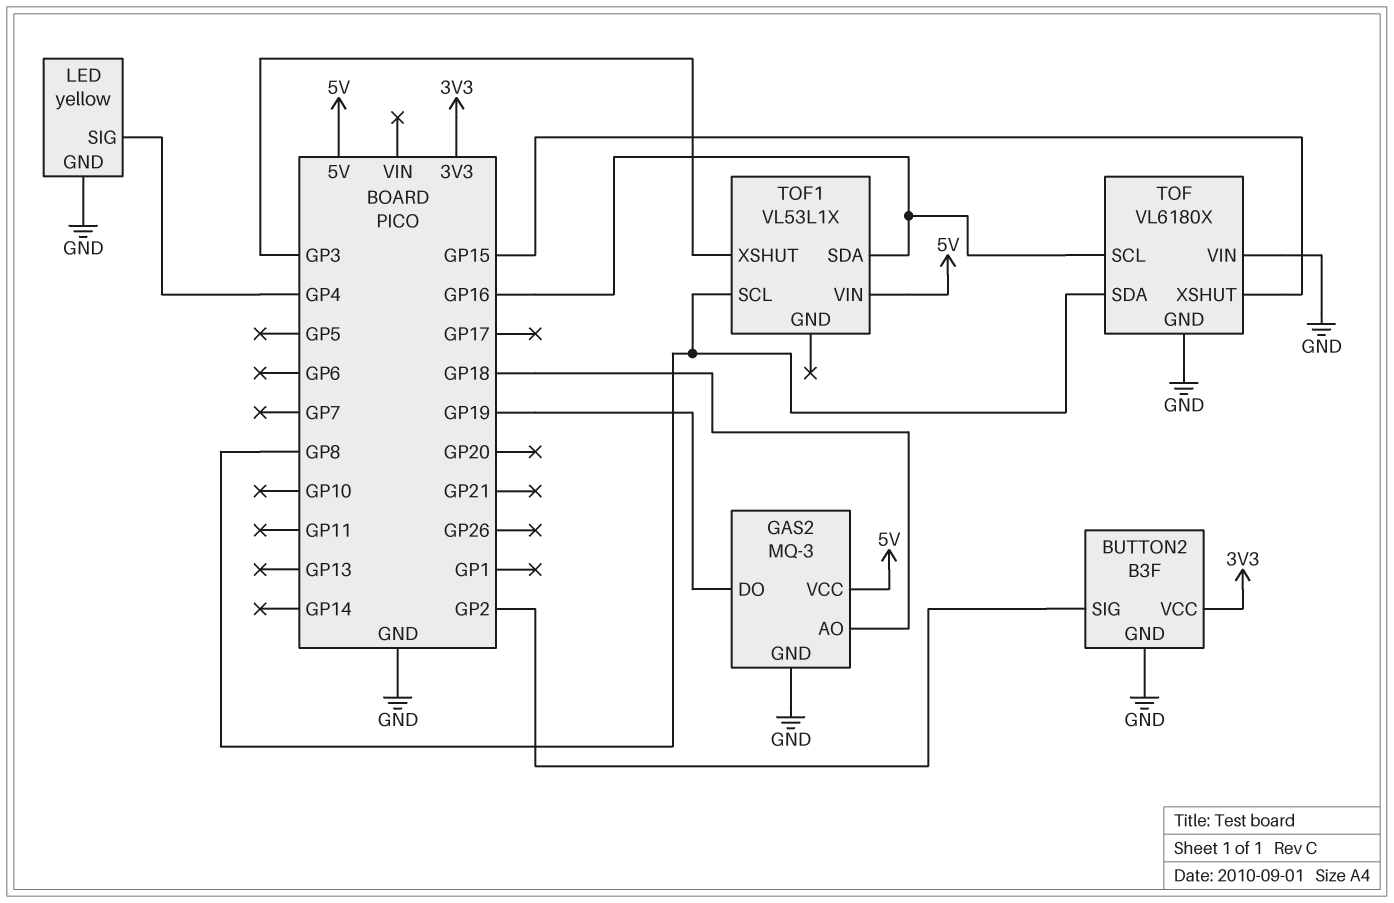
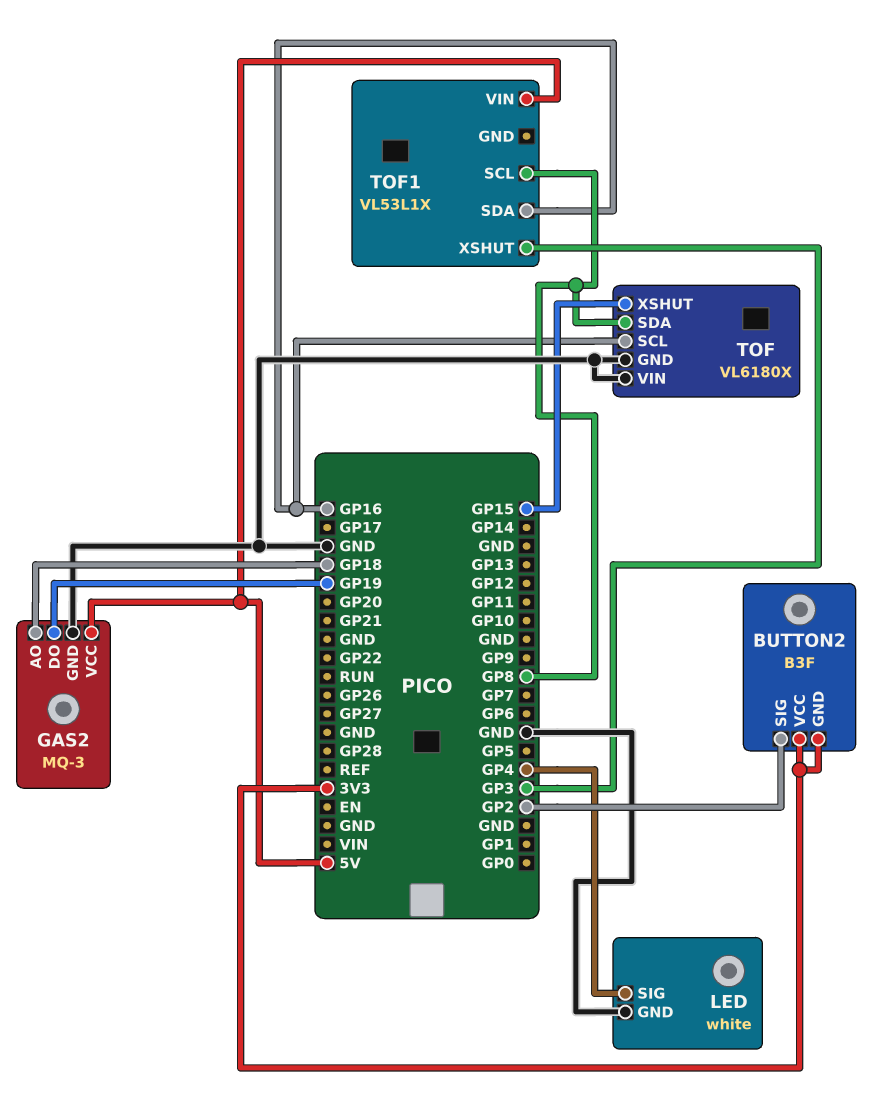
BUTTON2 pin GND: GND -> 3V3
LED: yellow -> white

